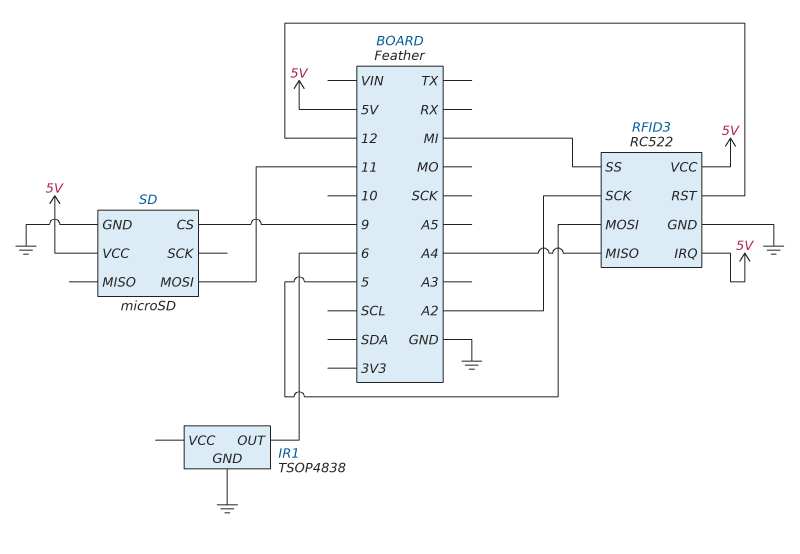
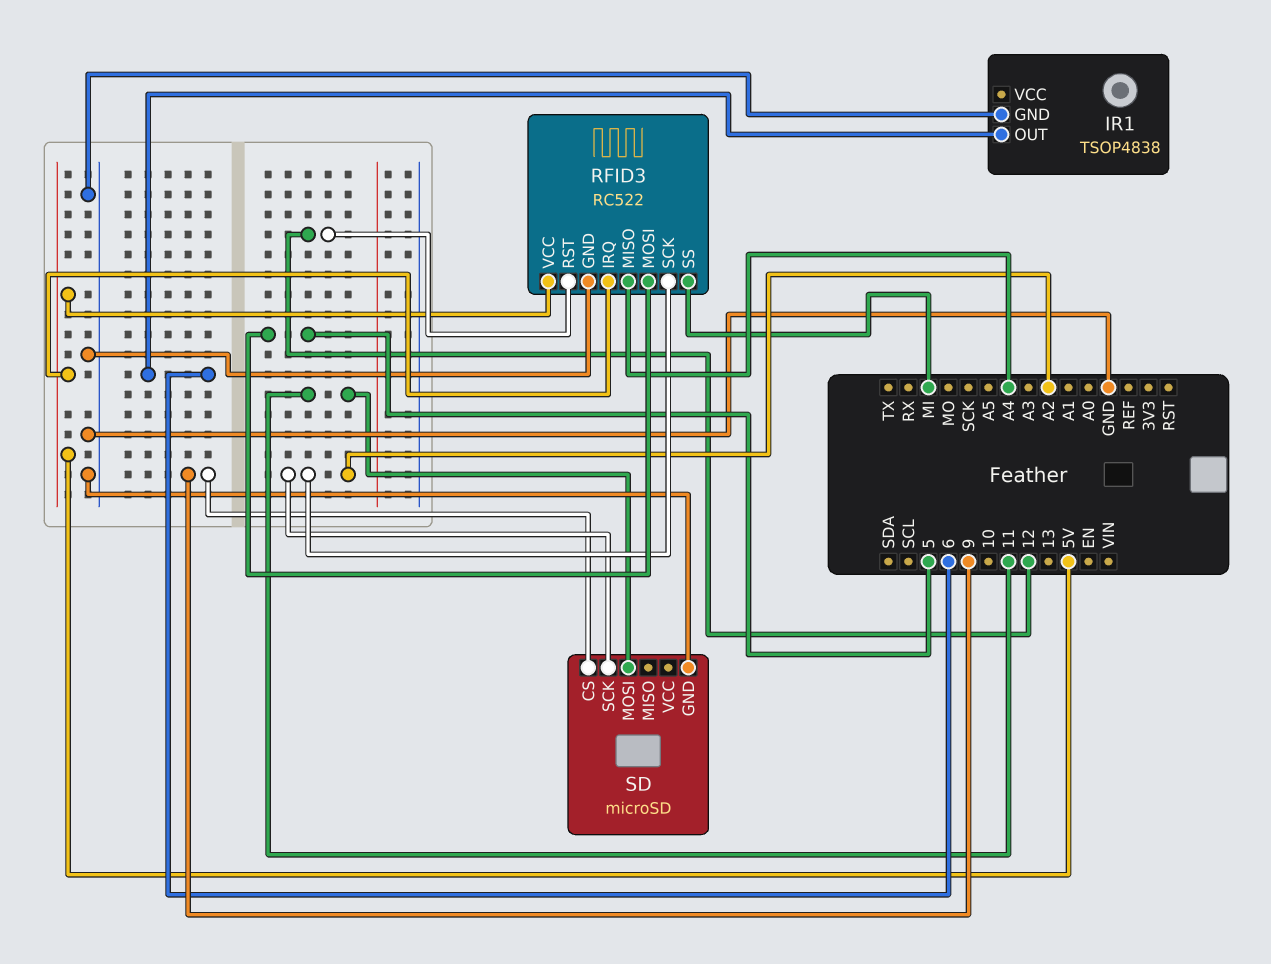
SD pin SCK: none -> A2
SD pin VCC: 5V -> none

